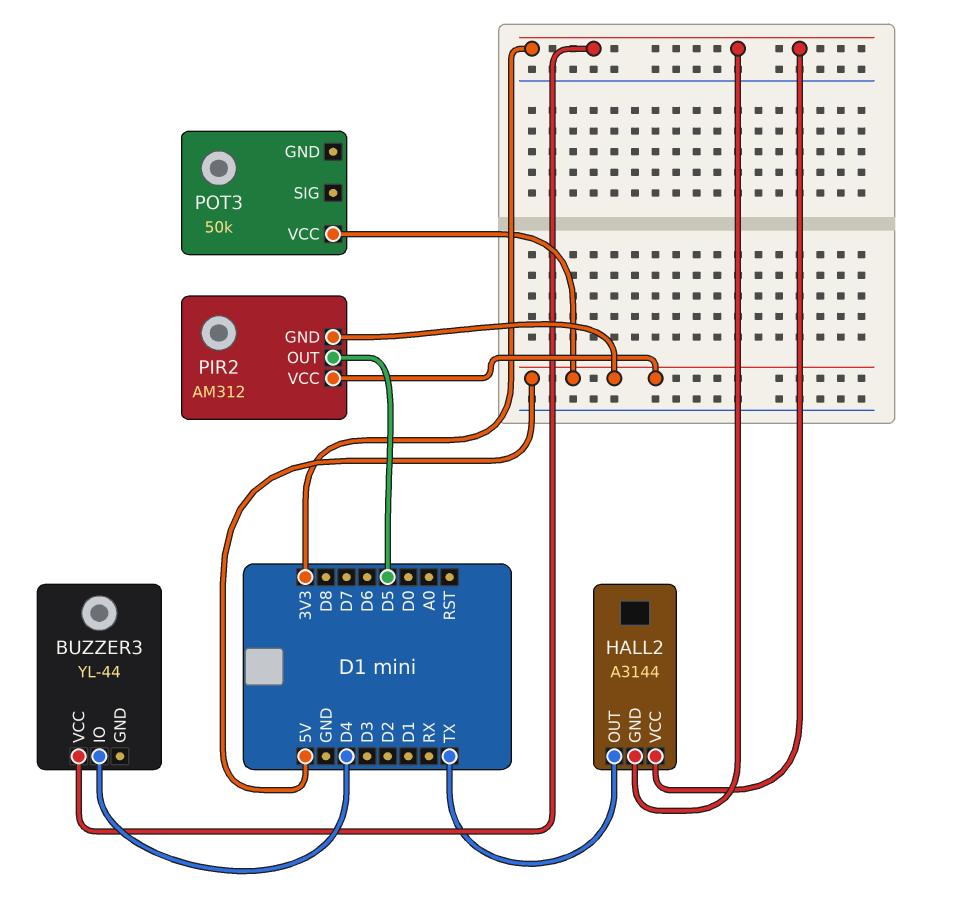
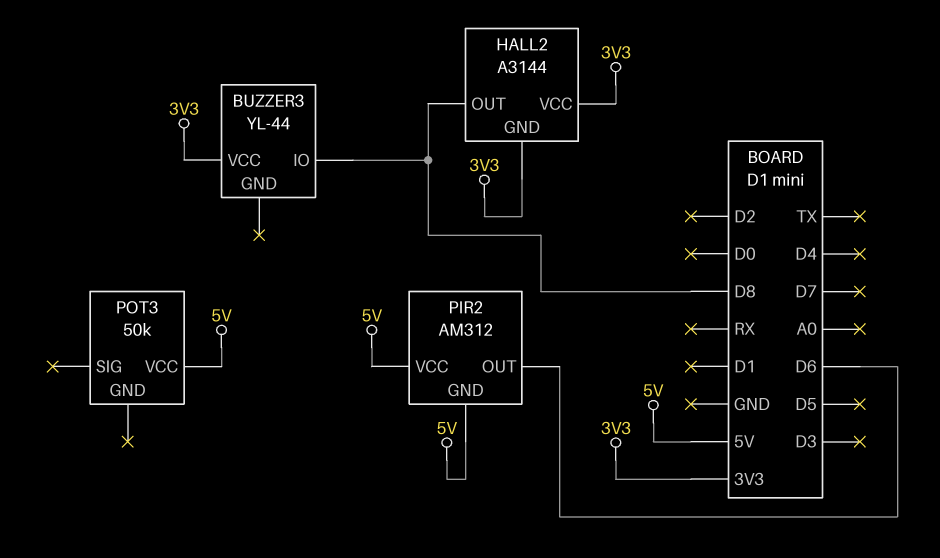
BUZZER3 pin IO: D4 -> D8
HALL2 pin OUT: TX -> D8
PIR2 pin OUT: D5 -> D6

